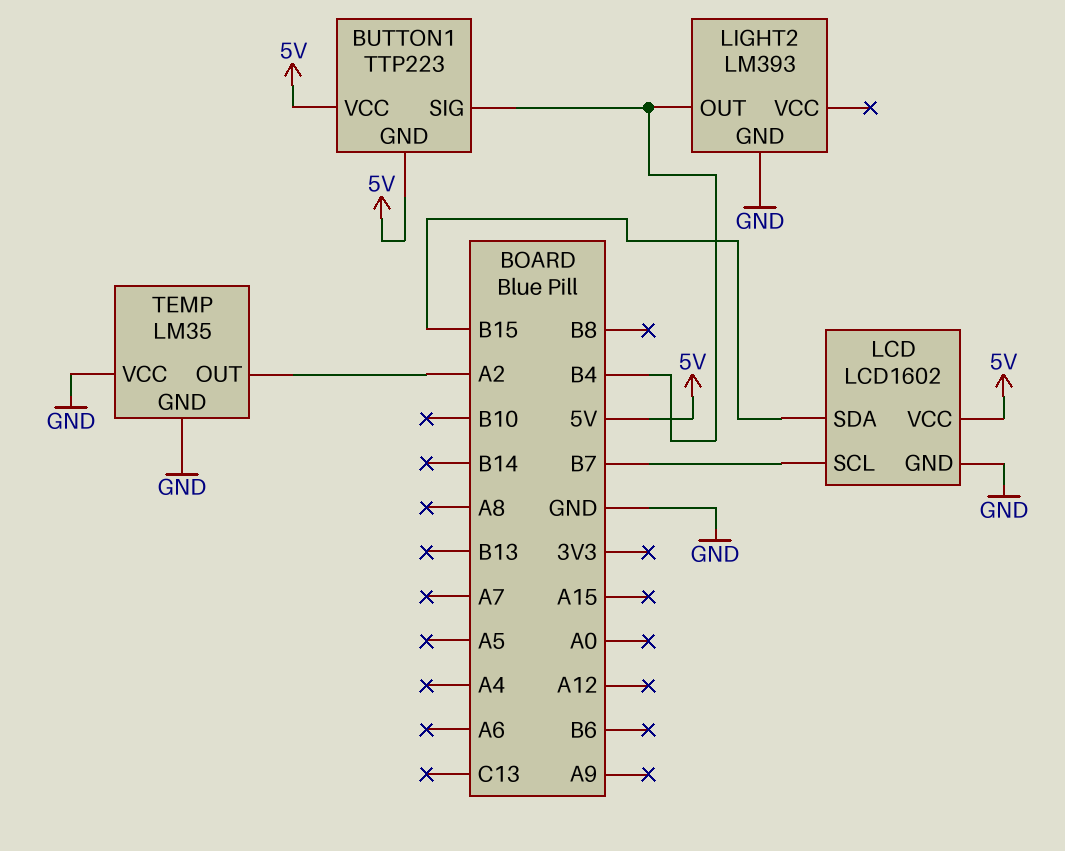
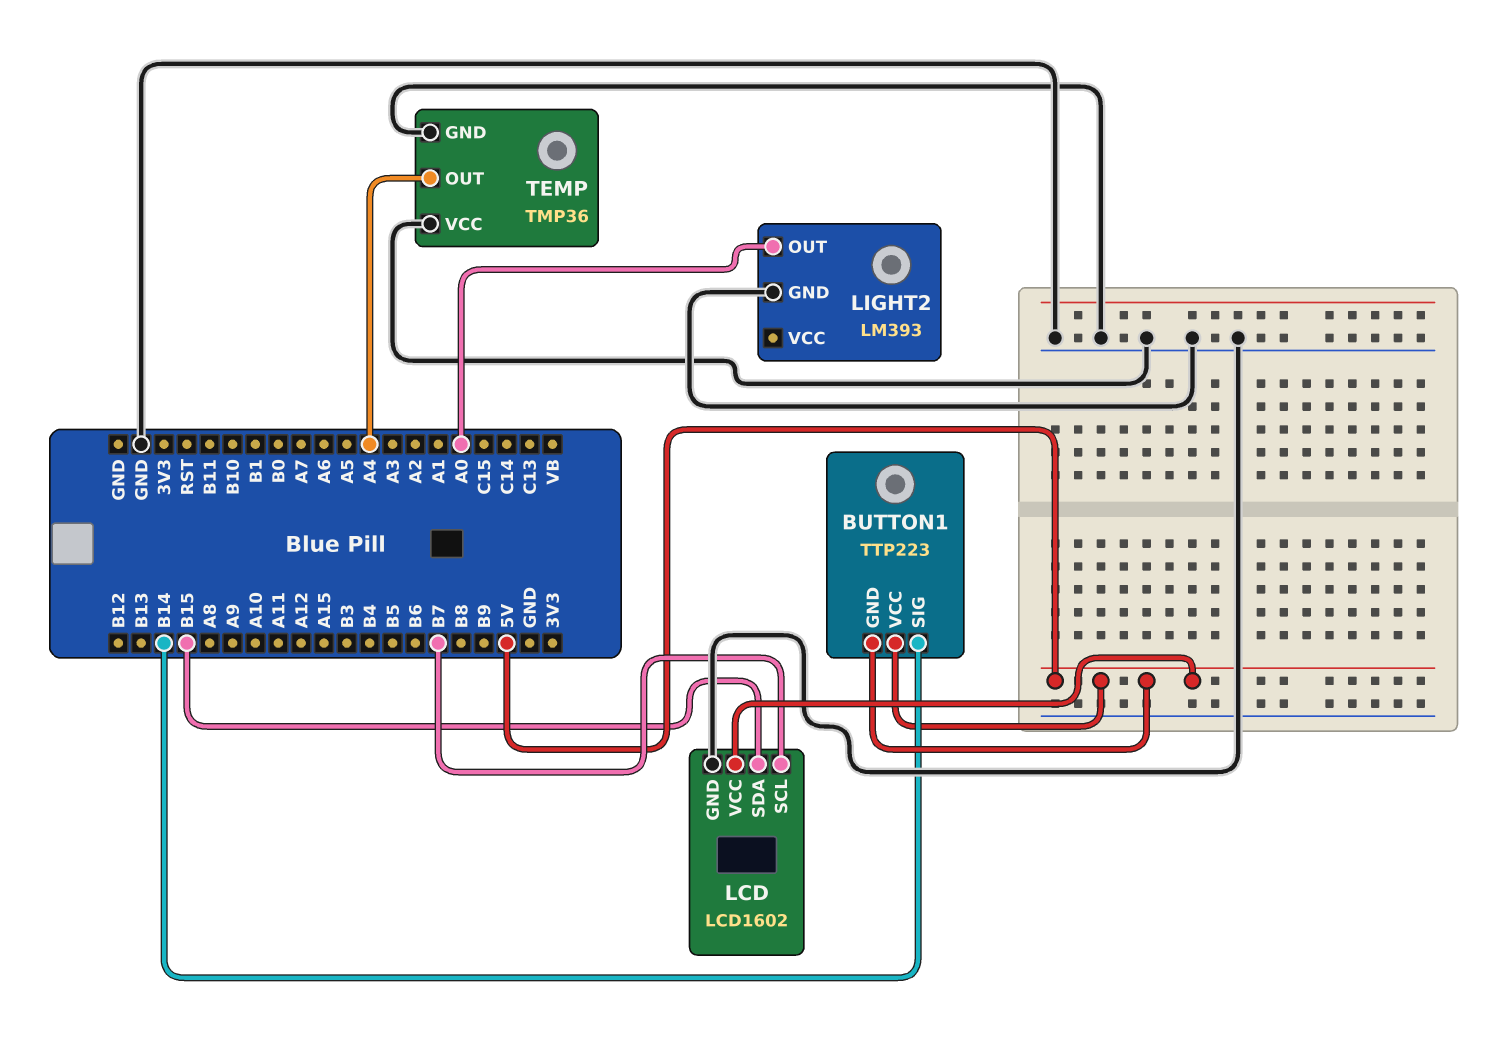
BUTTON1 pin SIG: B4 -> B14
LIGHT2 pin OUT: B4 -> A0
TEMP: LM35 -> TMP36
TEMP pin OUT: A2 -> A4

